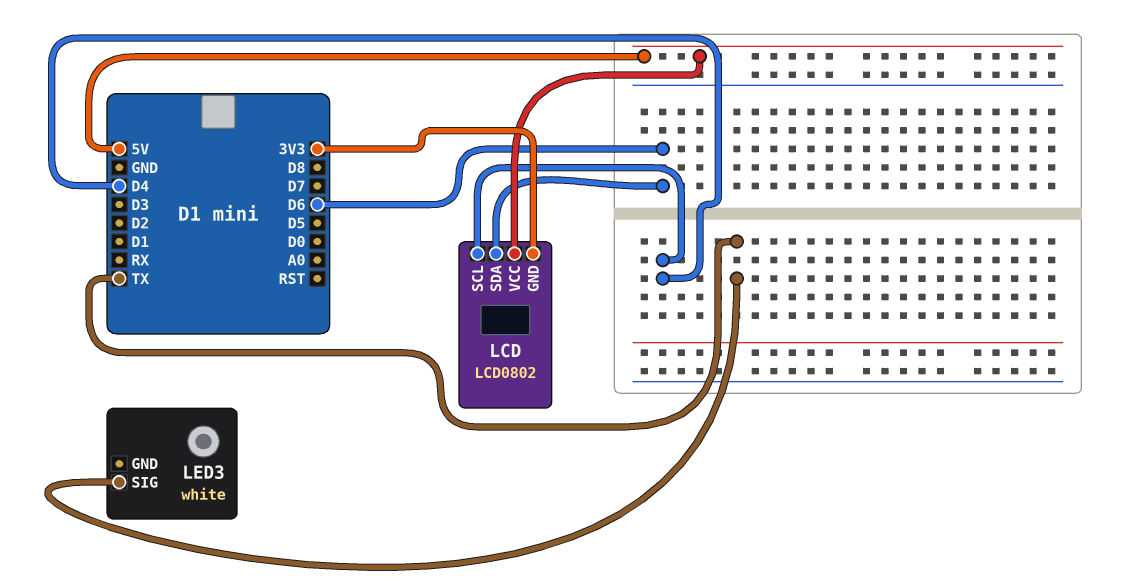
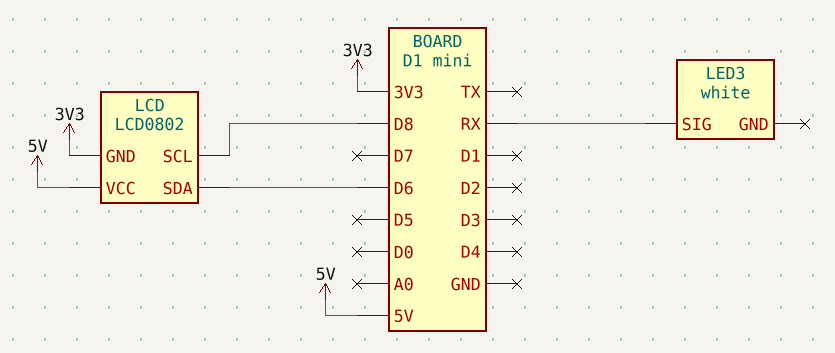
LCD pin SCL: D4 -> D8
LED3 pin SIG: TX -> RX

